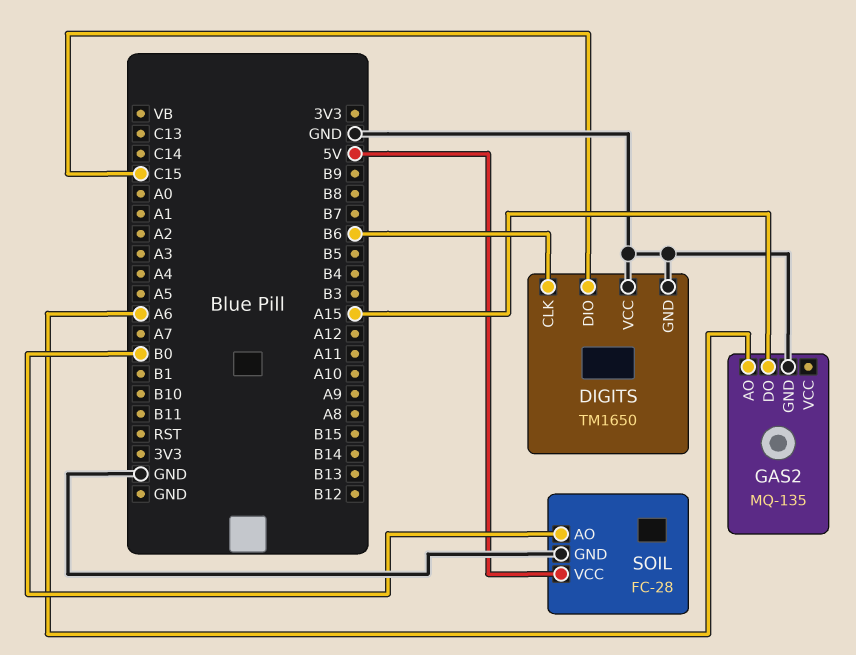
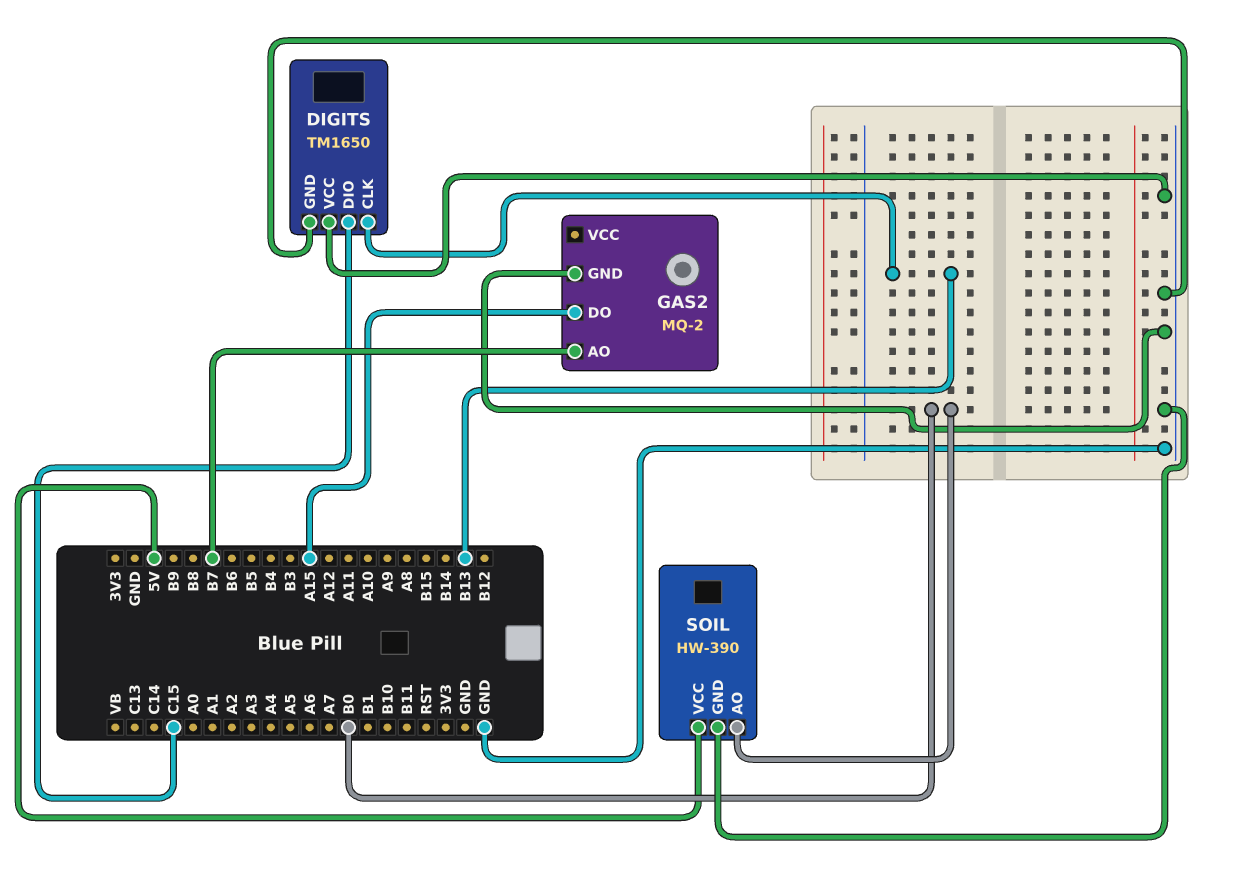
DIGITS pin CLK: B6 -> B13
GAS2: MQ-135 -> MQ-2
GAS2 pin AO: A6 -> B7
SOIL: FC-28 -> HW-390

